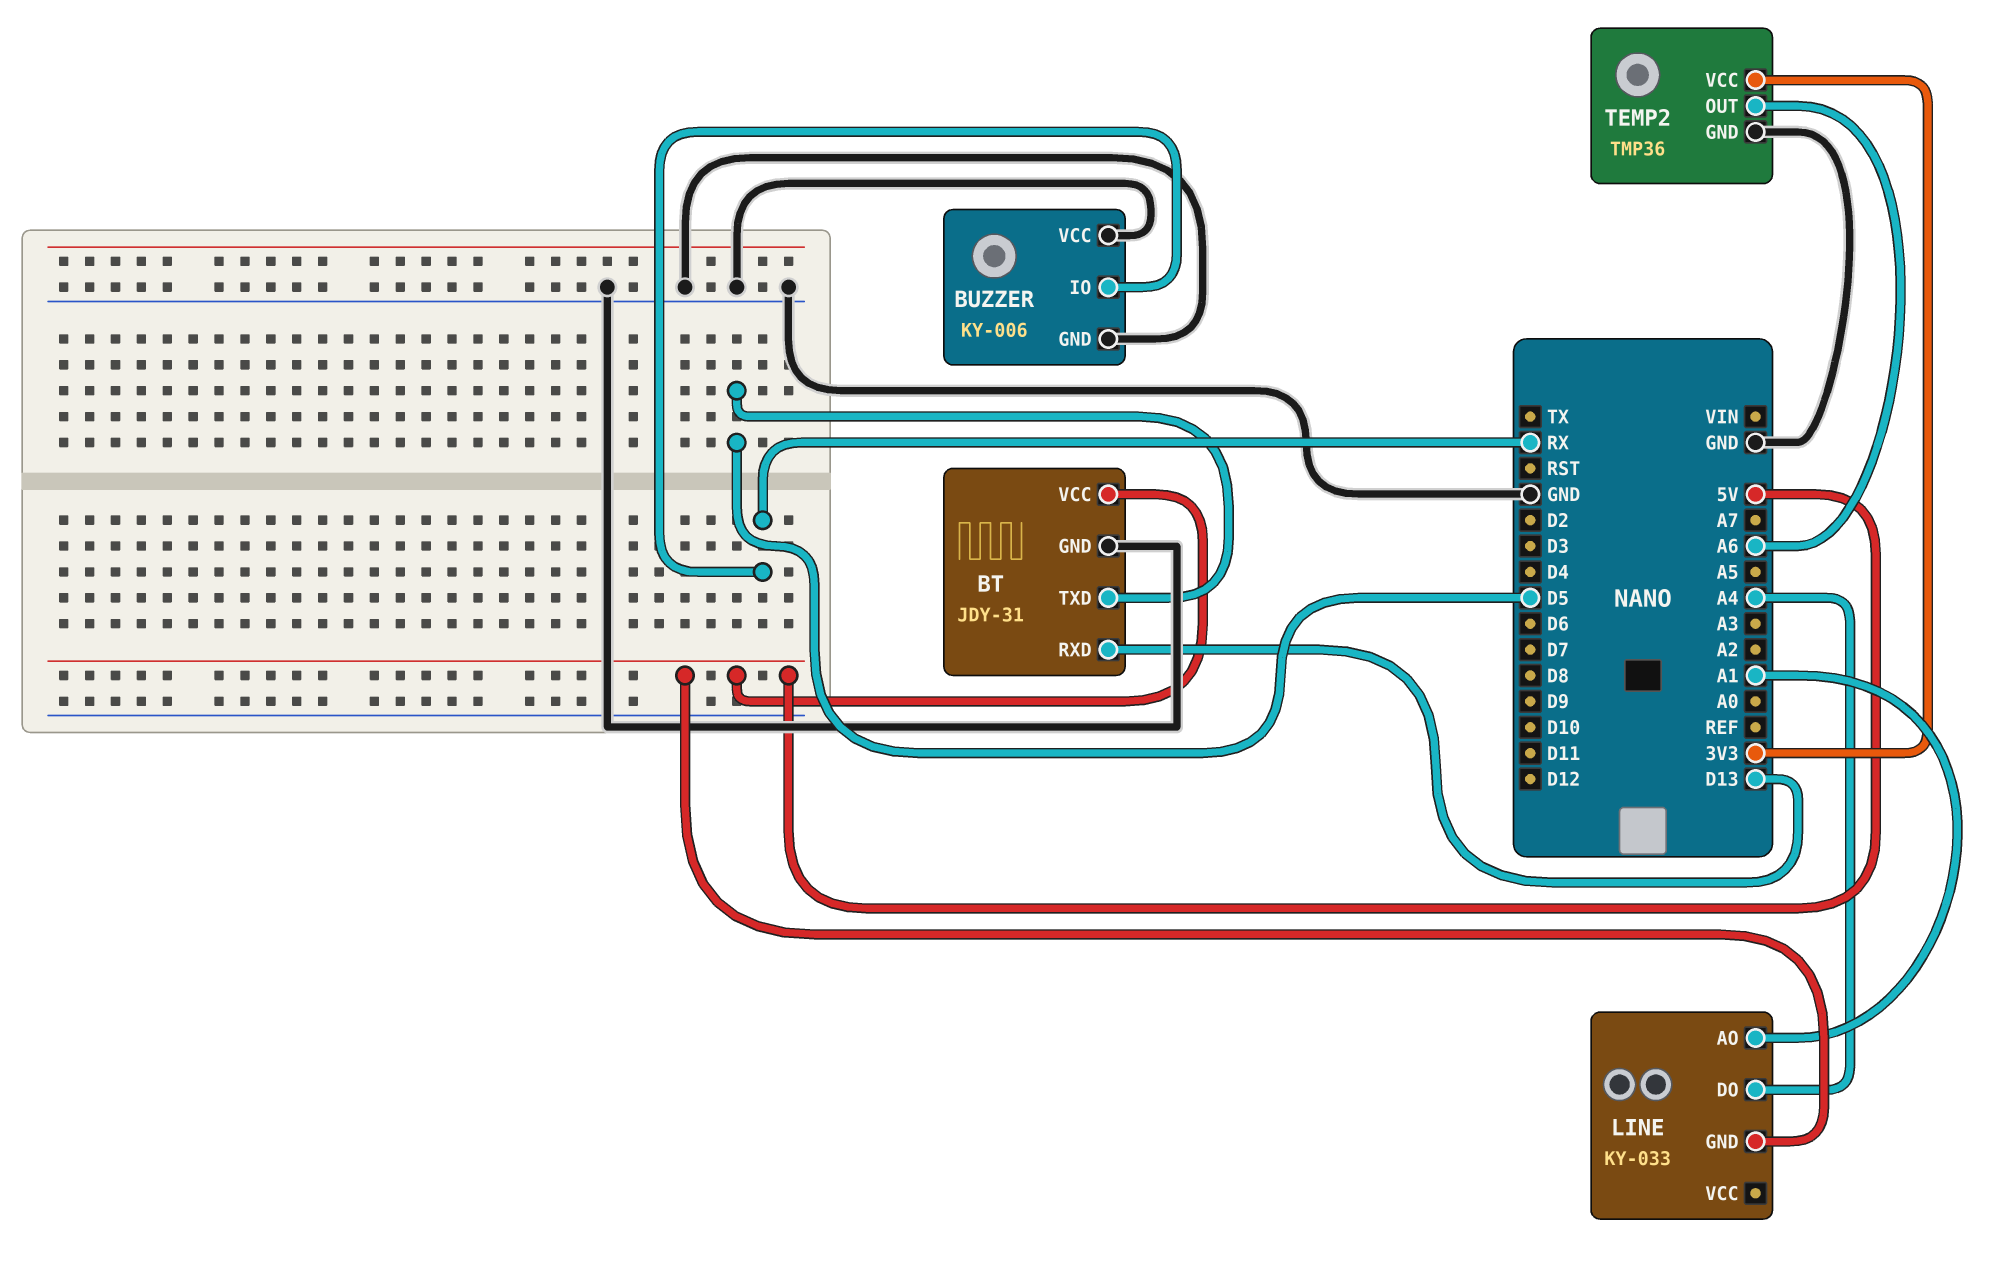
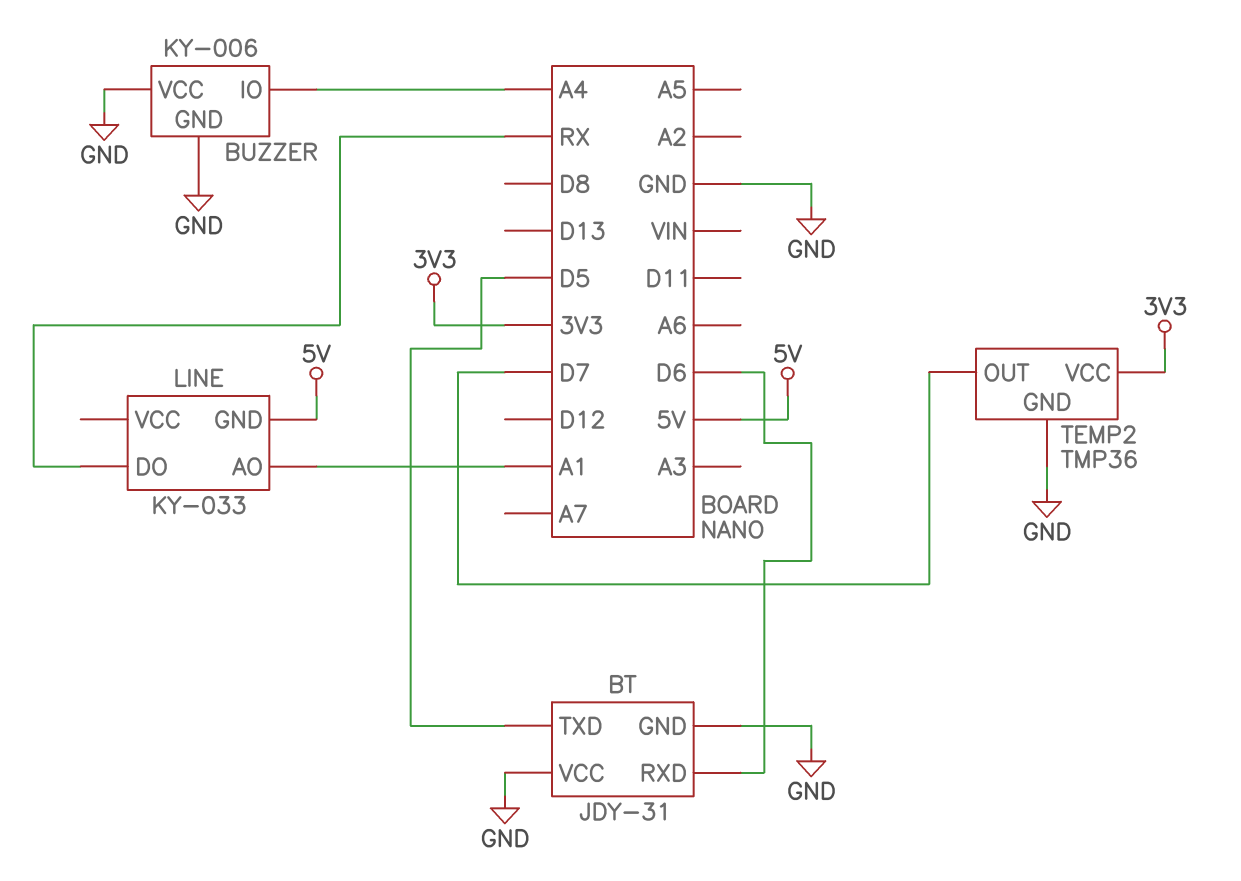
BT pin RXD: D13 -> D6
BT pin VCC: 5V -> GND
BUZZER pin IO: RX -> A4
LINE pin DO: A4 -> RX
TEMP2 pin OUT: A6 -> D7

